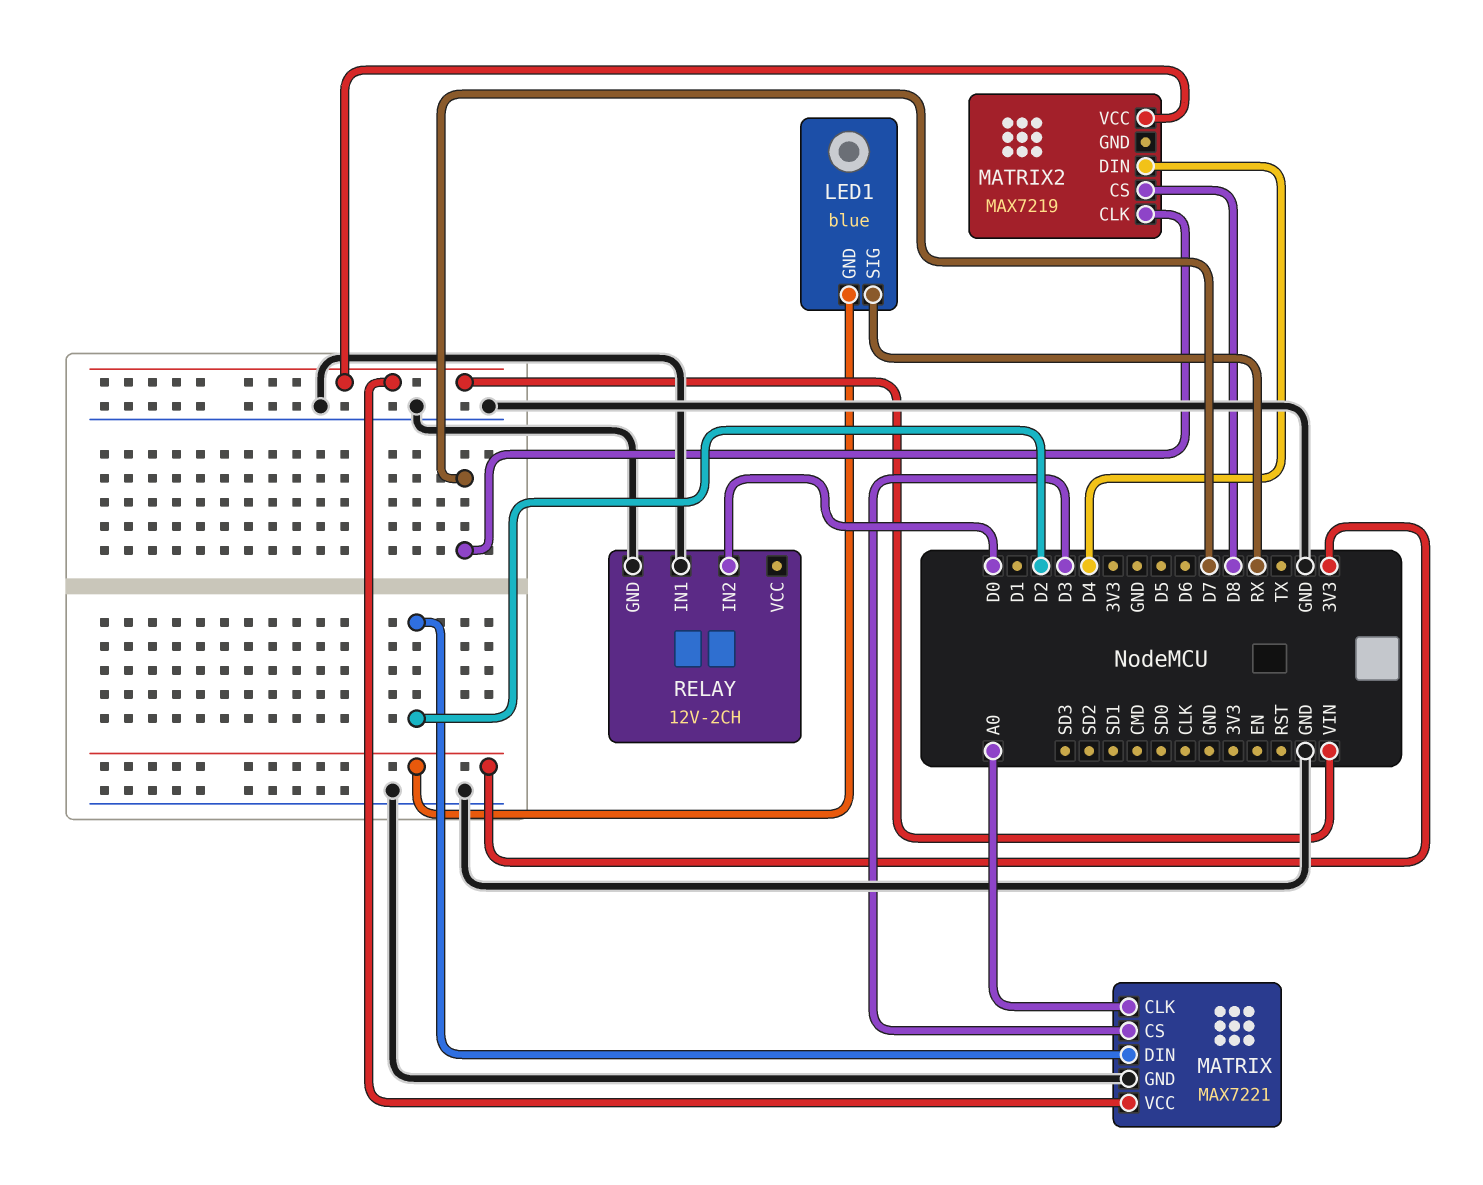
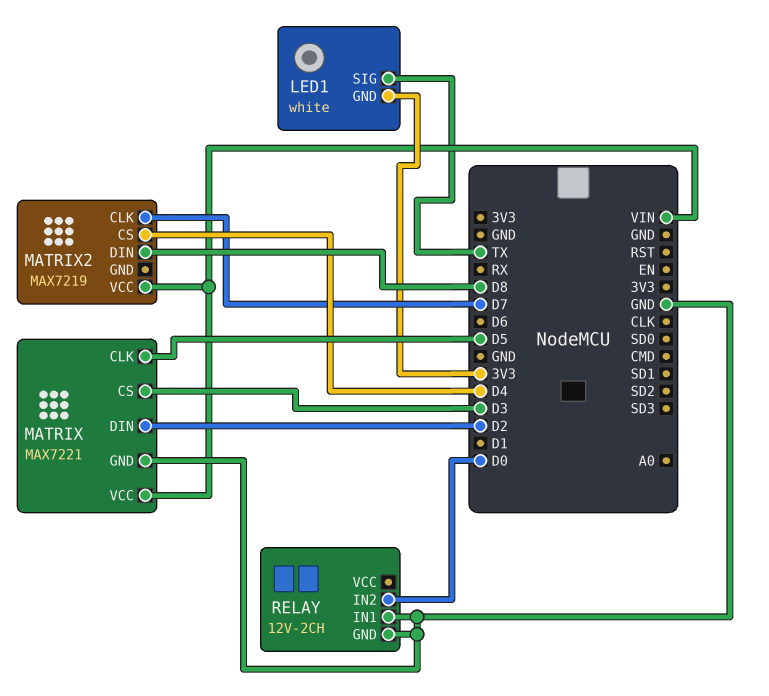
LED1: blue -> white
LED1 pin SIG: RX -> TX
MATRIX pin CLK: A0 -> D5
MATRIX2 pin CS: D8 -> D4
MATRIX2 pin DIN: D4 -> D8

